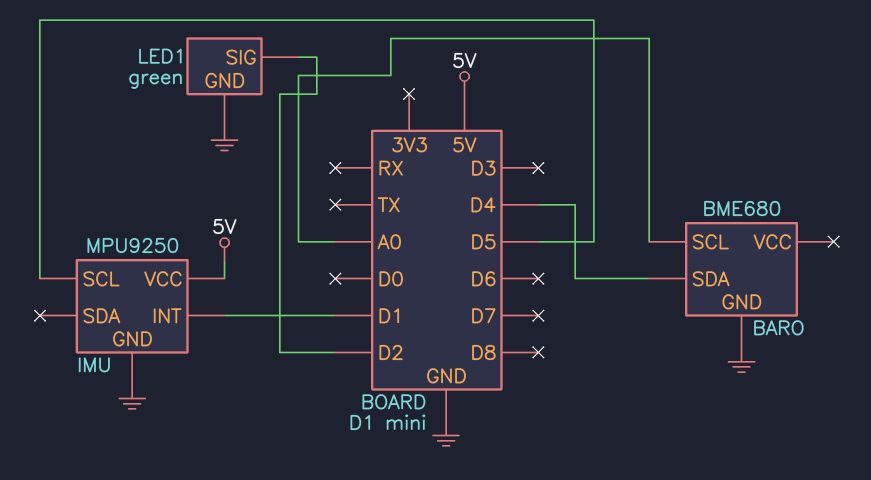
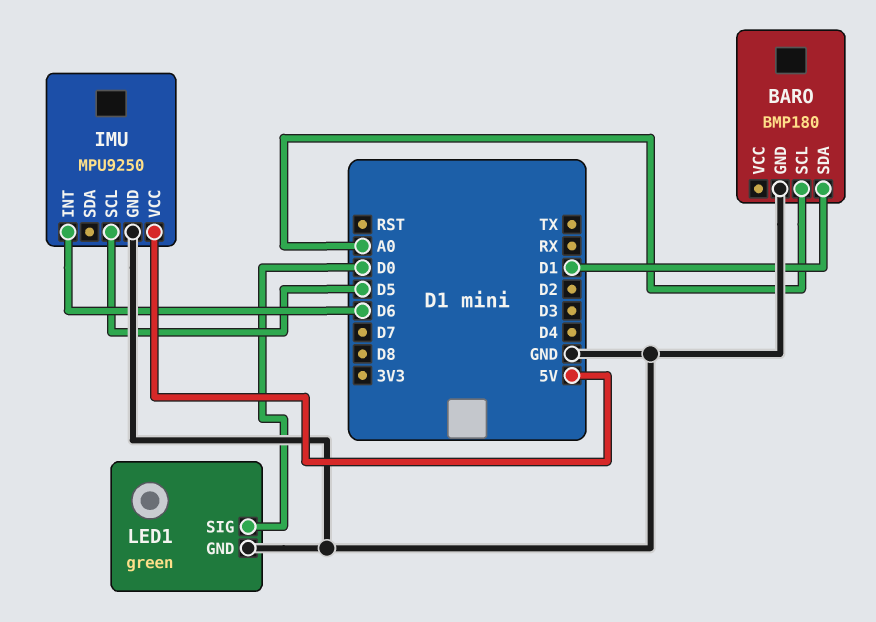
BARO: BME680 -> BMP180
BARO pin SDA: D4 -> D1
IMU pin INT: D1 -> D6
LED1 pin SIG: D2 -> D0

